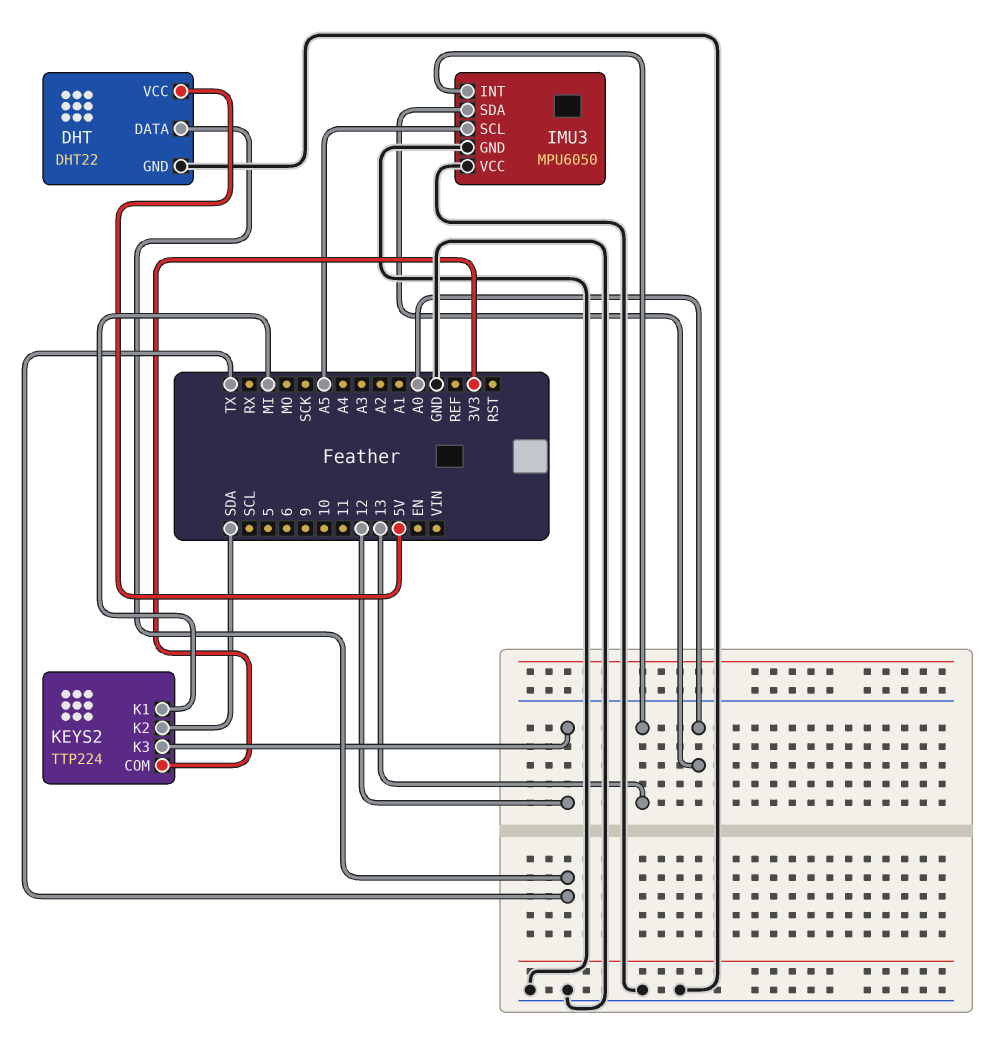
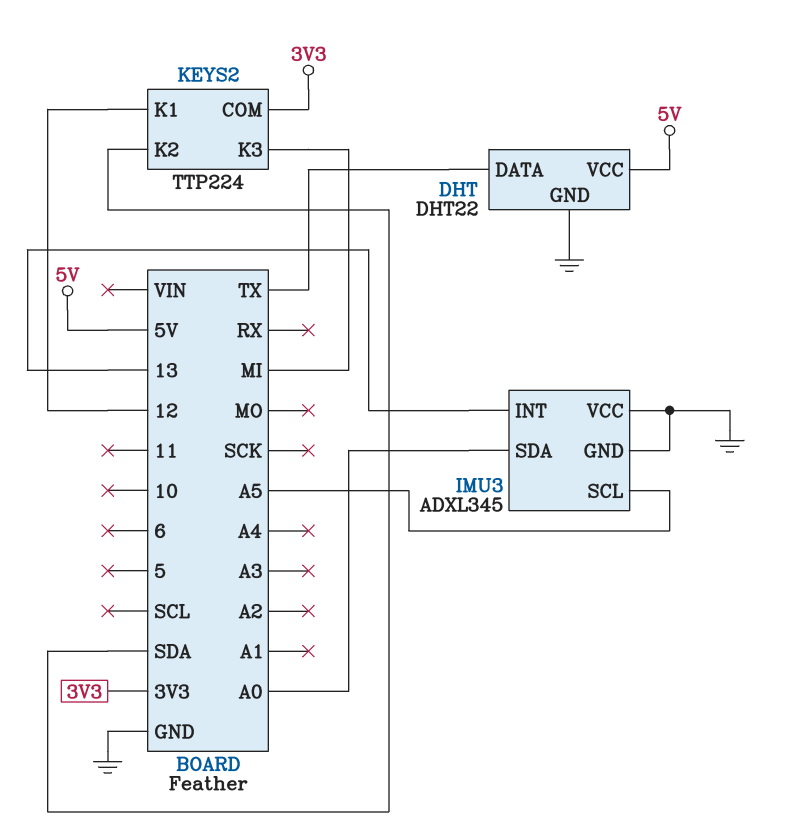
IMU3: MPU6050 -> ADXL345
KEYS2 pin K1: MI -> 12
KEYS2 pin K3: 12 -> MI

